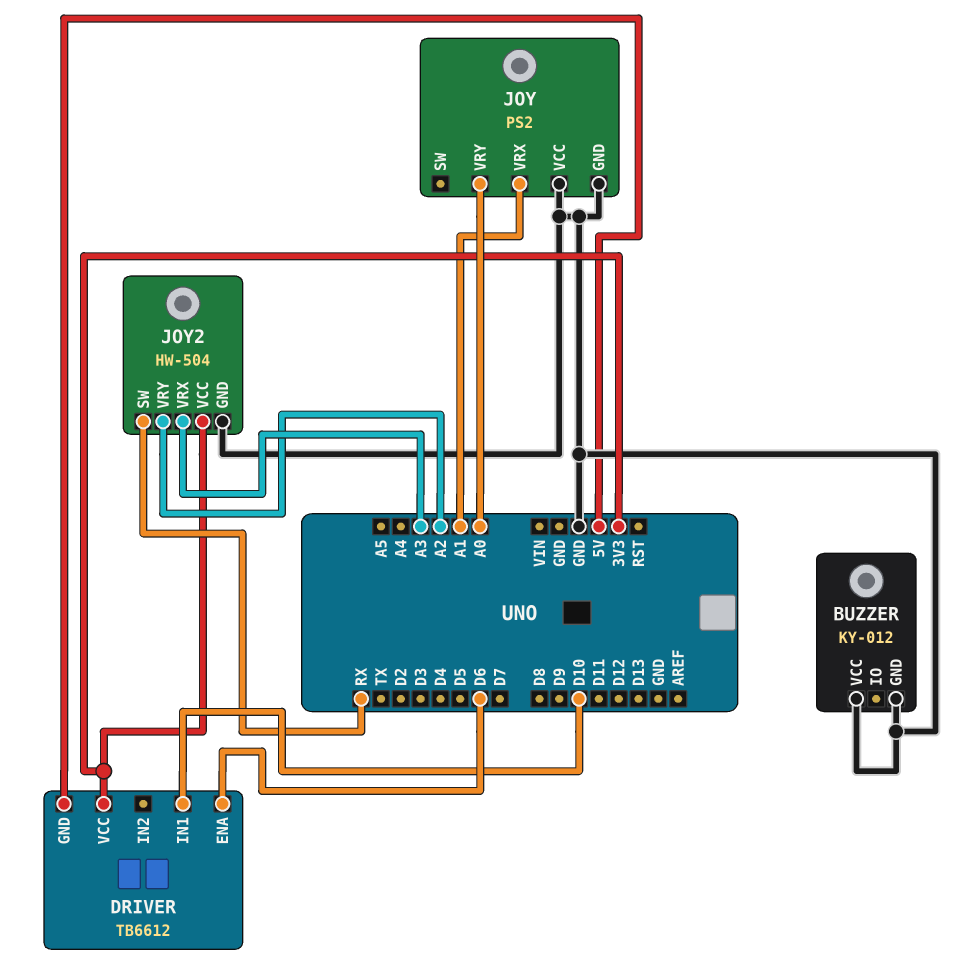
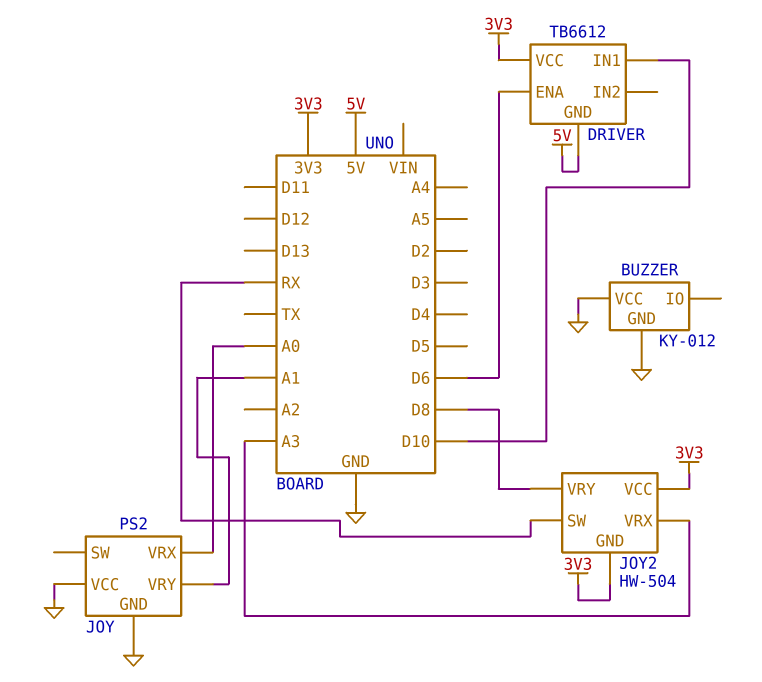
JOY pin VRX: A1 -> A0
JOY pin VRY: A0 -> A1
JOY2 pin GND: GND -> 3V3
JOY2 pin VRY: A2 -> D8

